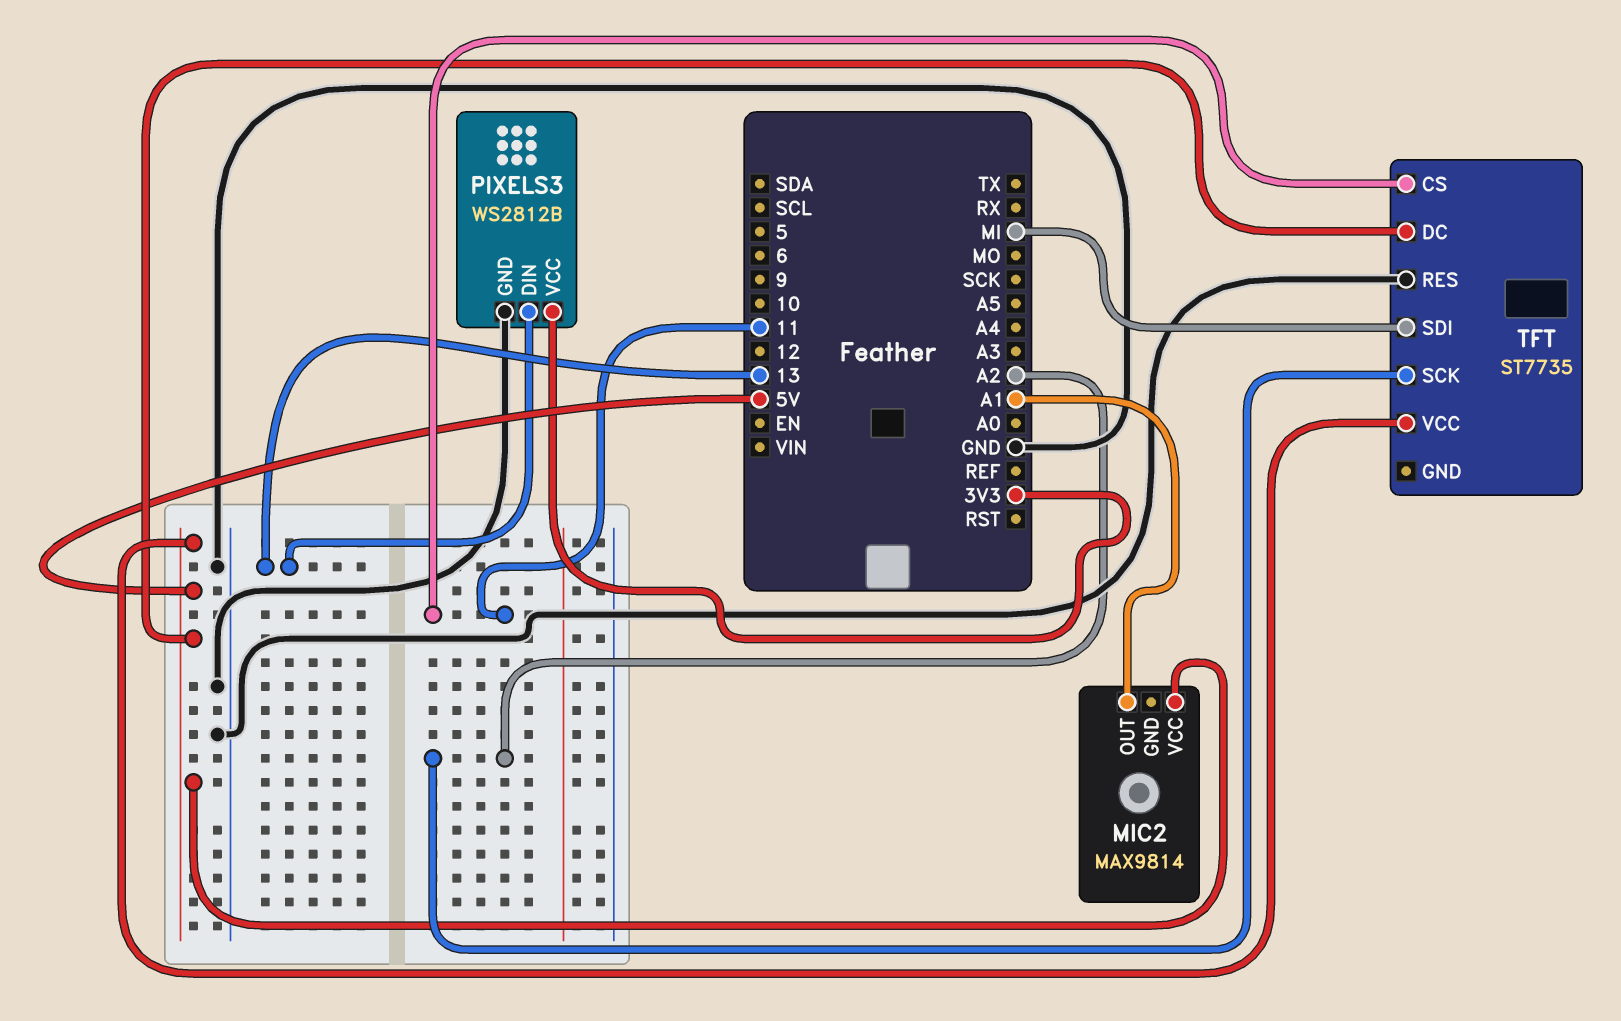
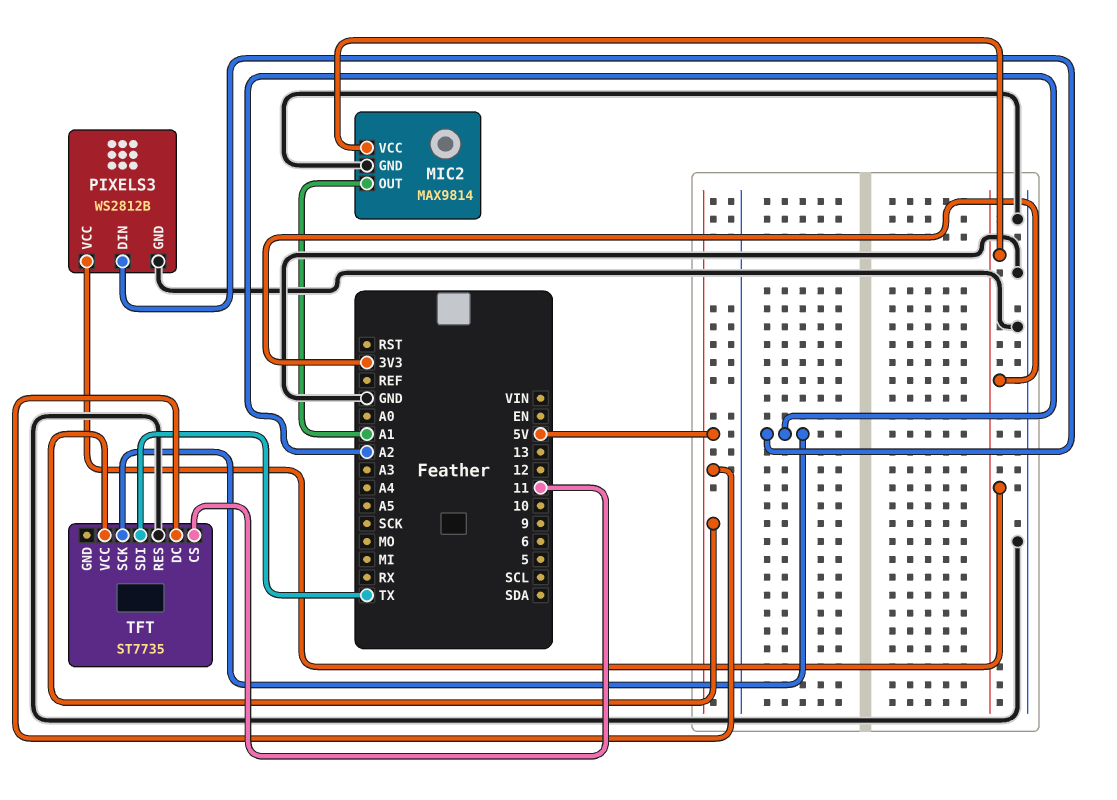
MIC2 pin GND: none -> GND
MIC2 pin VCC: 5V -> 3V3
PIXELS3 pin DIN: 13 -> A2
TFT pin SDI: MI -> TX

